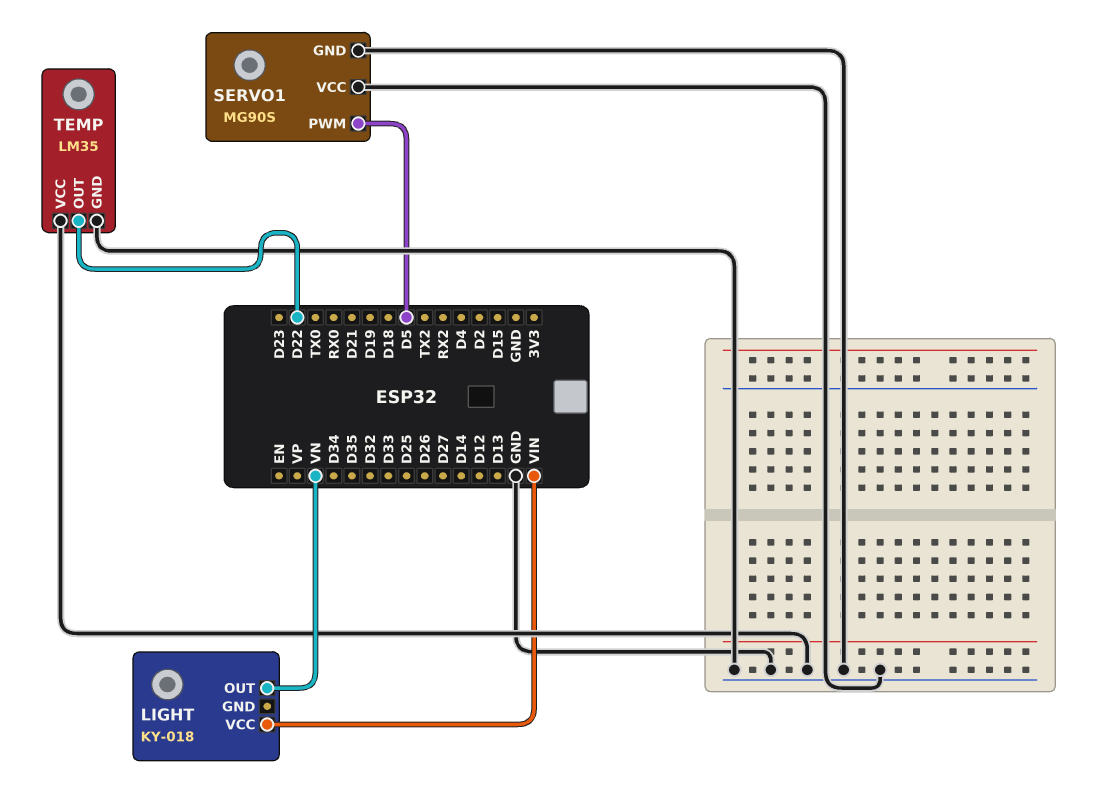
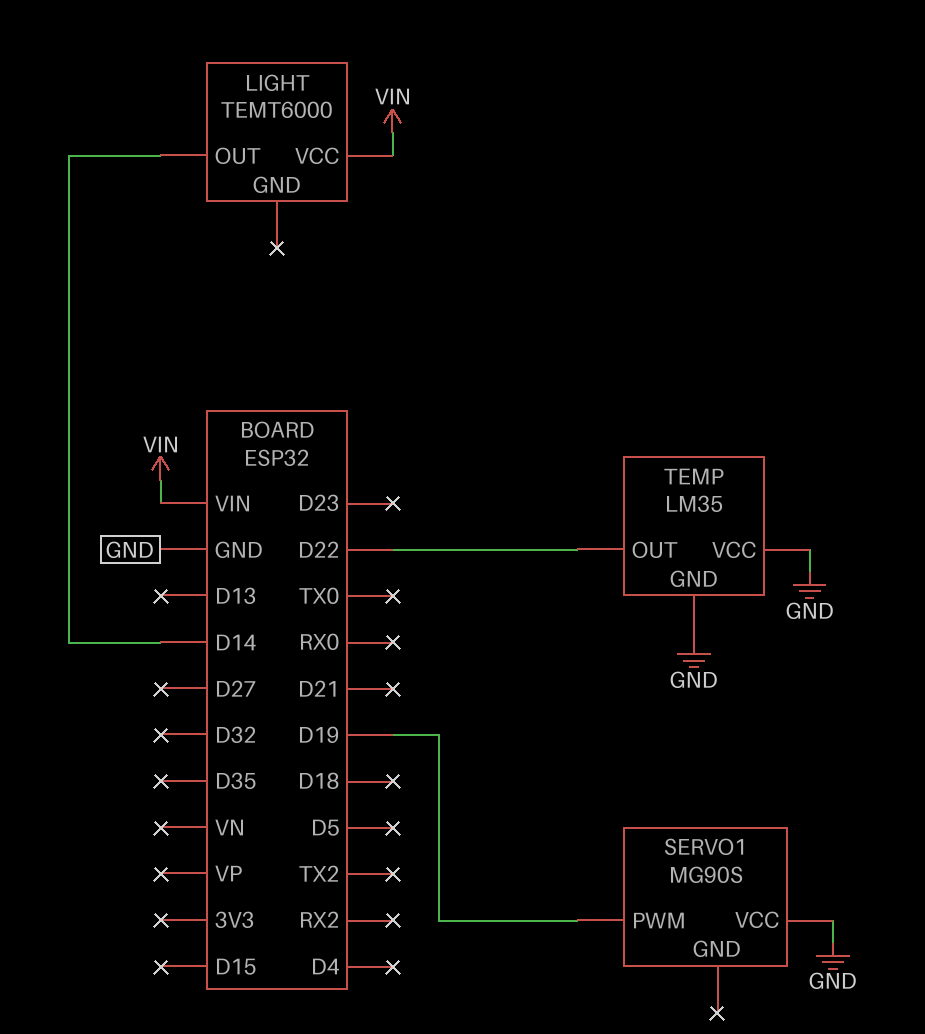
LIGHT: KY-018 -> TEMT6000
LIGHT pin OUT: VN -> D14
SERVO1 pin GND: GND -> none
SERVO1 pin PWM: D5 -> D19

